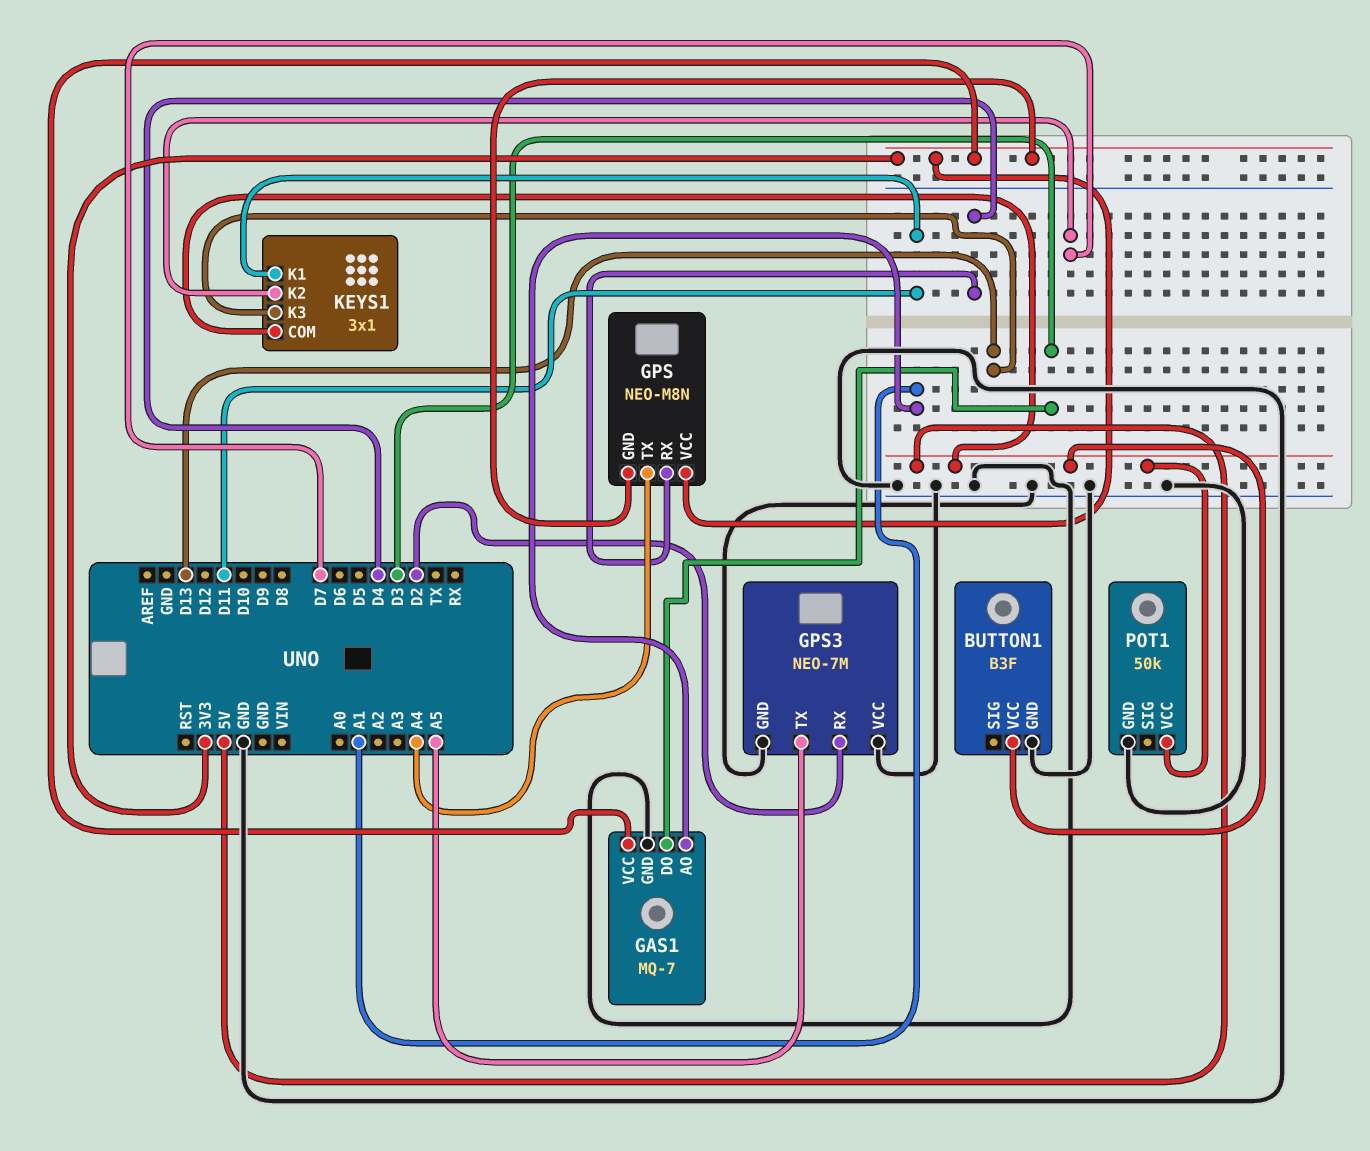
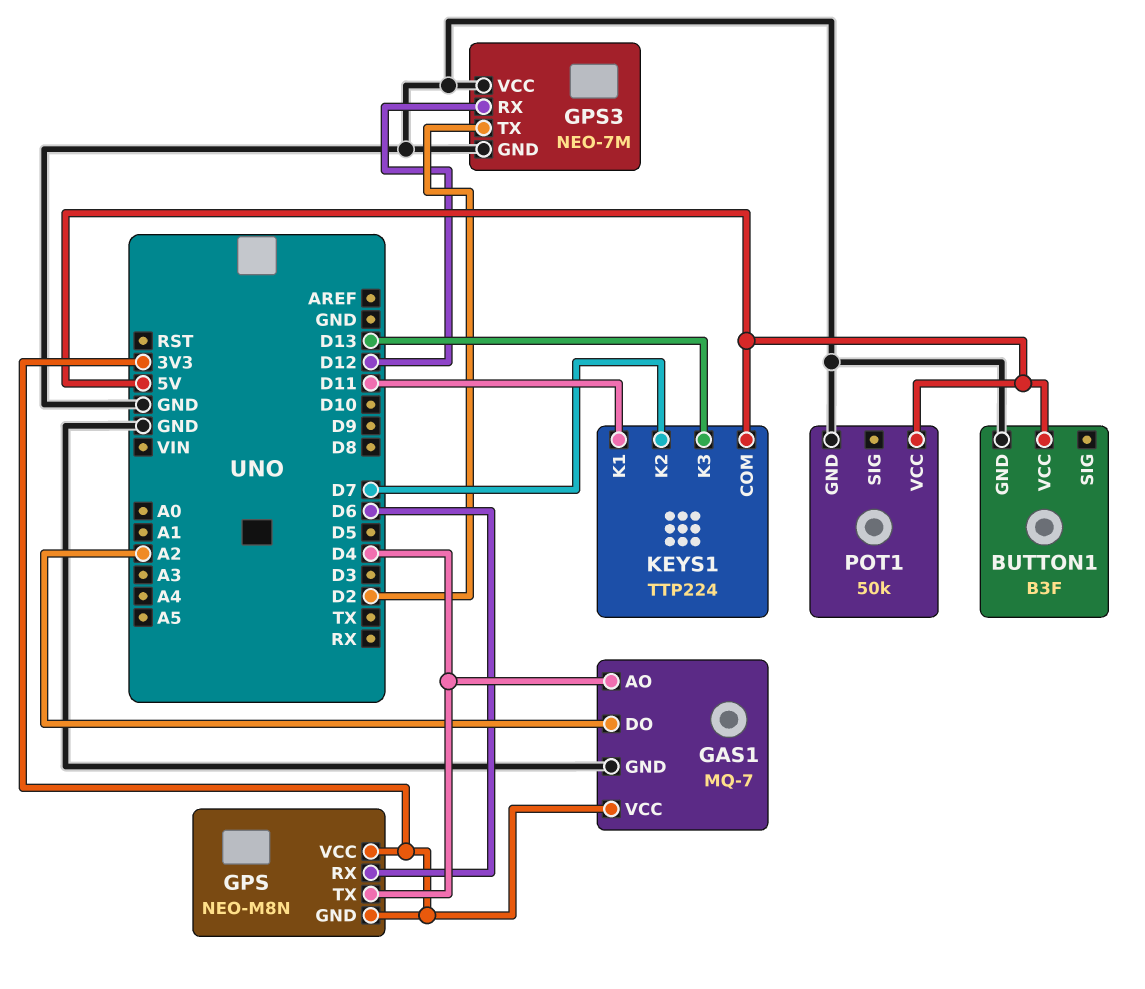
GAS1 pin AO: A1 -> D4
GAS1 pin DO: D3 -> A2
GPS pin RX: D4 -> D6
GPS pin TX: A4 -> D4
GPS3 pin RX: D2 -> D12
GPS3 pin TX: A5 -> D2
KEYS1: 3x1 -> TTP224

